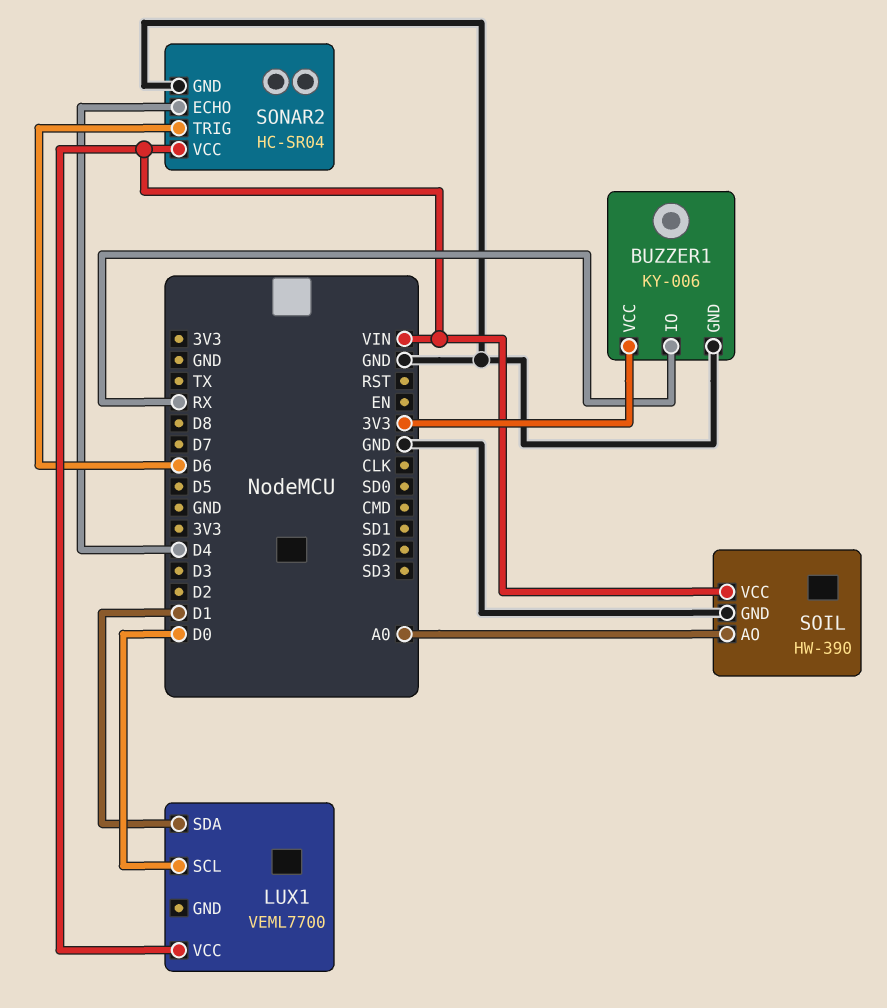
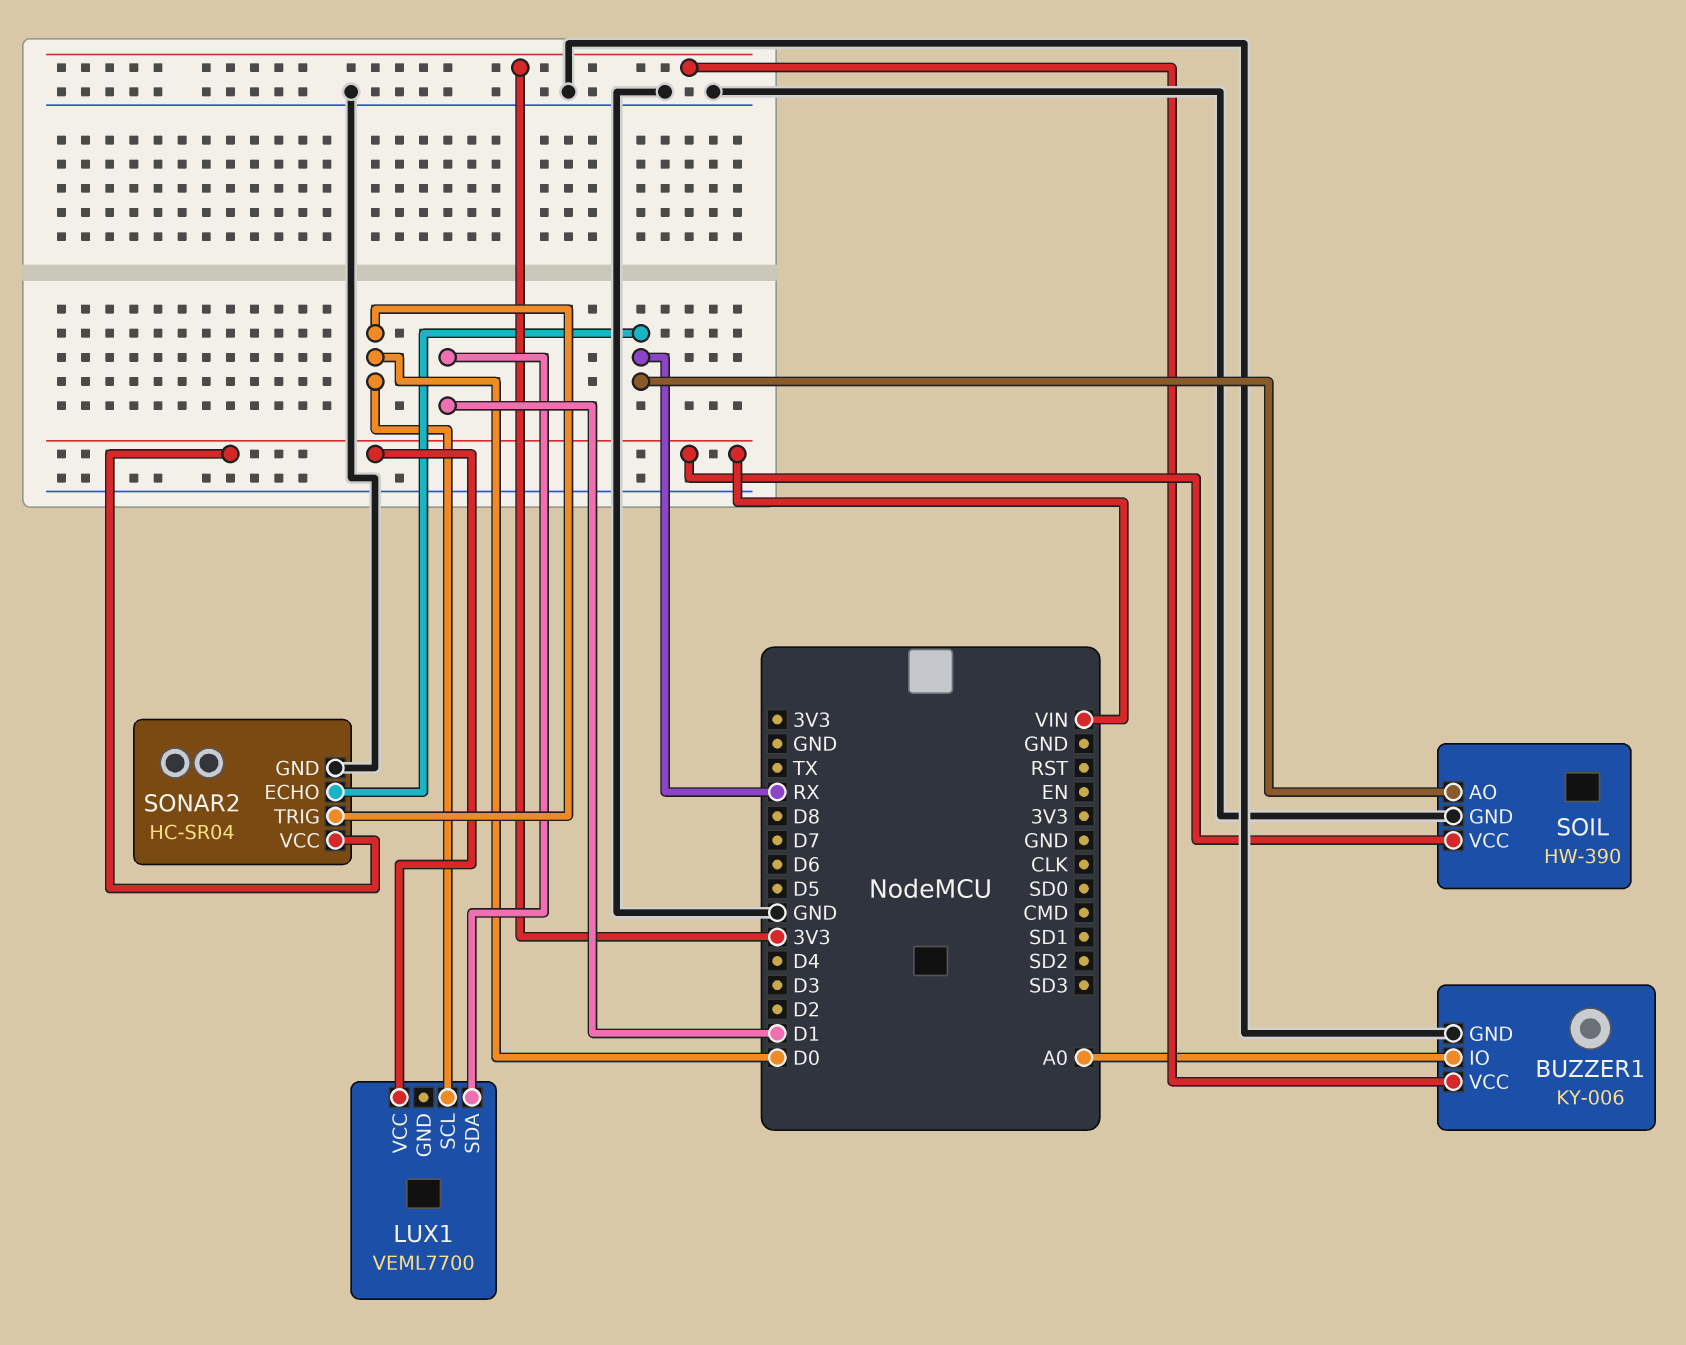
BUZZER1 pin IO: RX -> A0
SOIL pin AO: A0 -> RX
SONAR2 pin ECHO: D4 -> RX
SONAR2 pin TRIG: D6 -> D0

